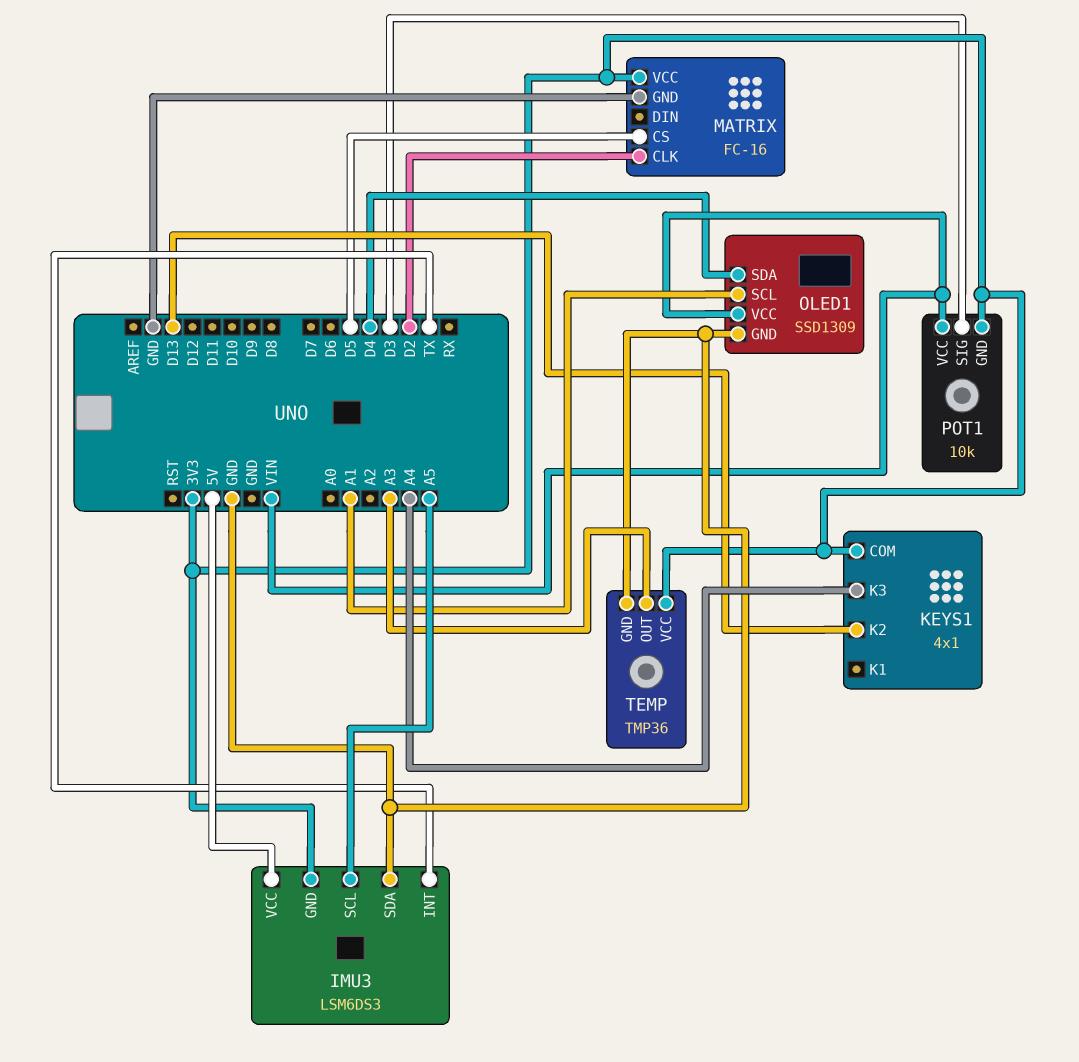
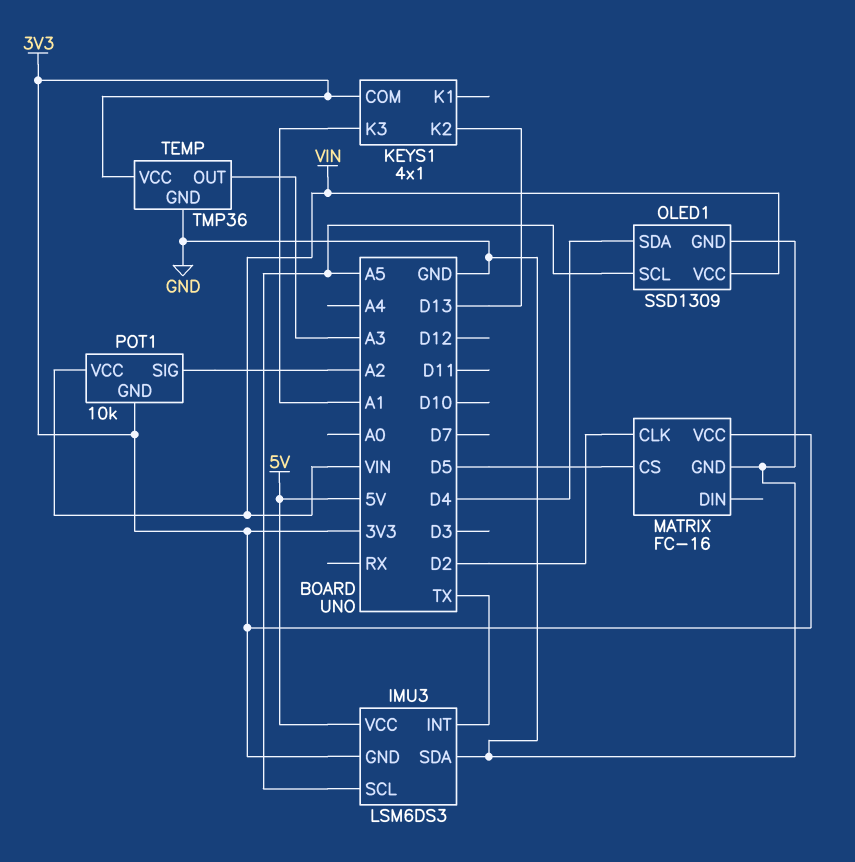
KEYS1 pin K3: A4 -> A1
OLED1 pin SCL: A1 -> A5
POT1 pin SIG: D3 -> A2

